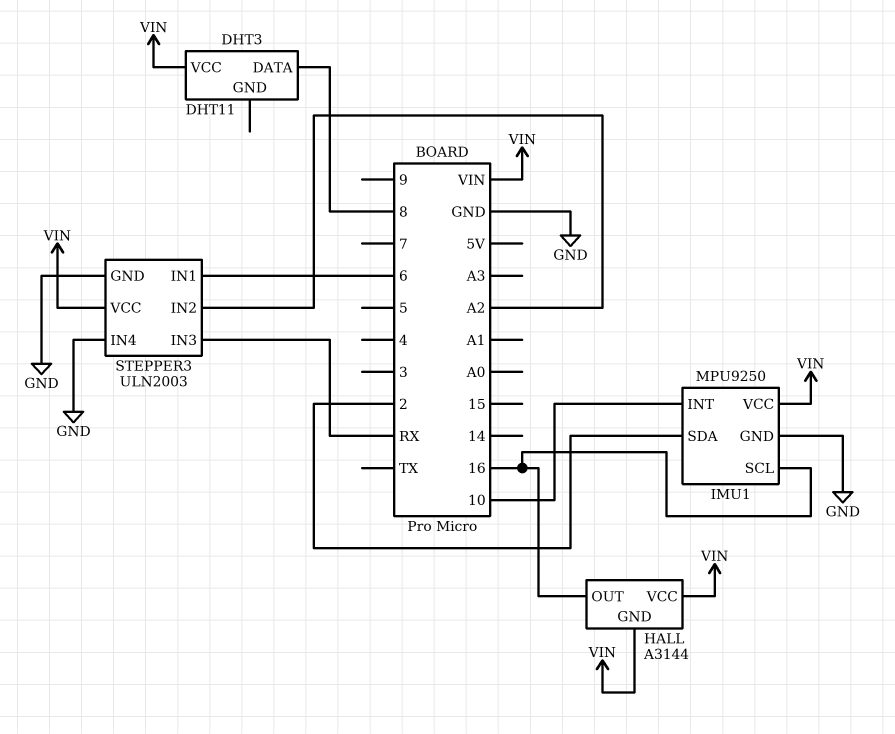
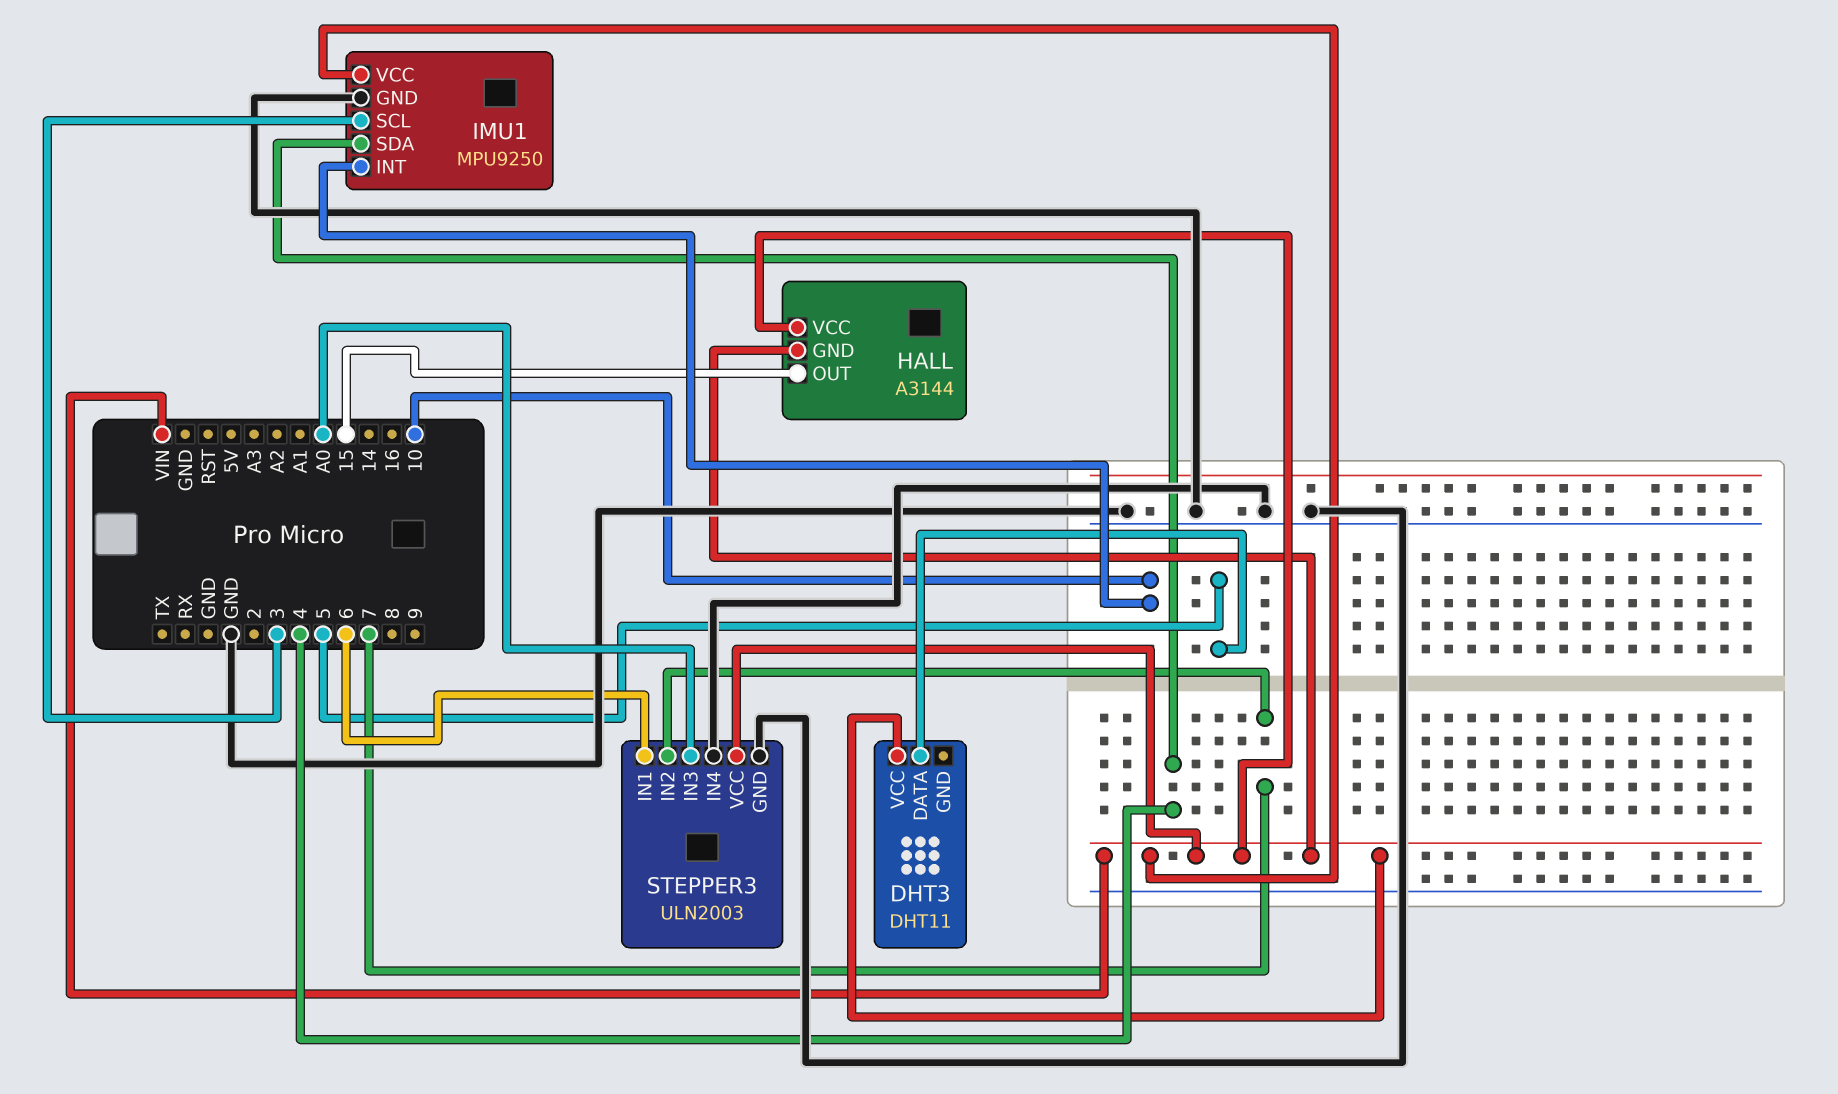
DHT3 pin DATA: 8 -> 5
HALL pin OUT: 16 -> 15
IMU1 pin SCL: 16 -> 3
IMU1 pin SDA: 2 -> 4
STEPPER3 pin IN2: A2 -> 7
STEPPER3 pin IN3: RX -> A0

